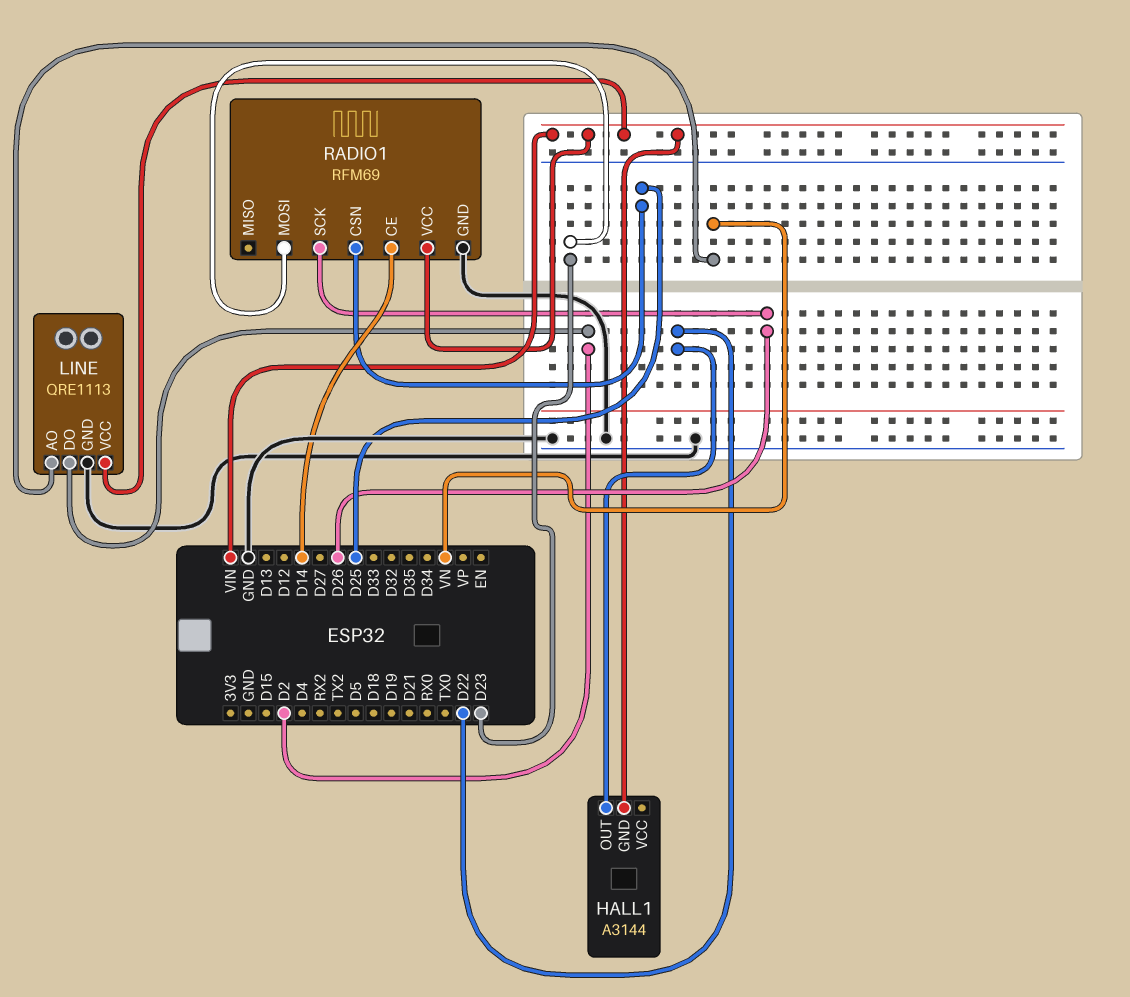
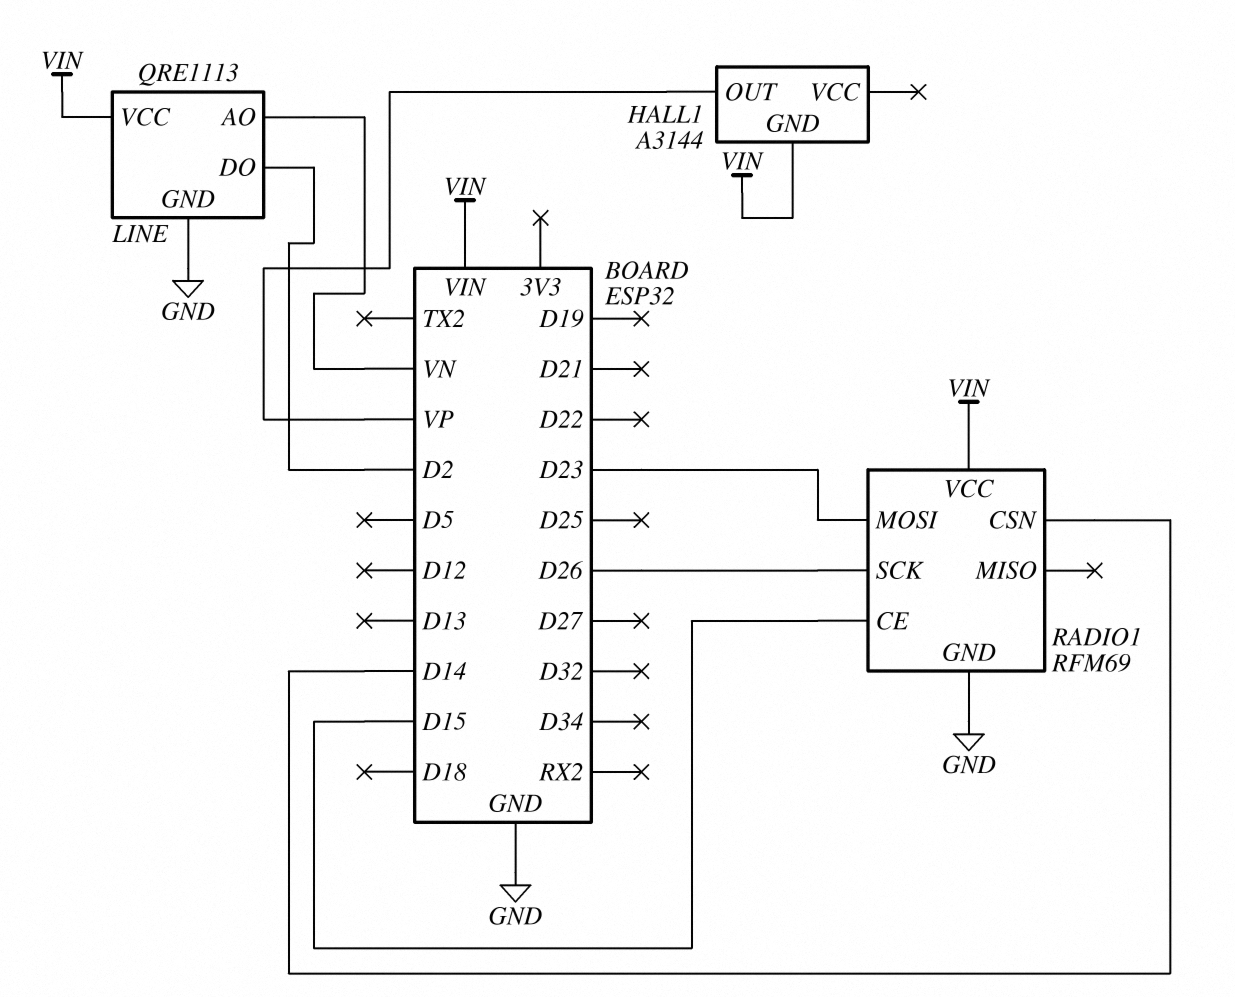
HALL1 pin OUT: D22 -> VP
RADIO1 pin CE: D14 -> D15
RADIO1 pin CSN: D25 -> D14

